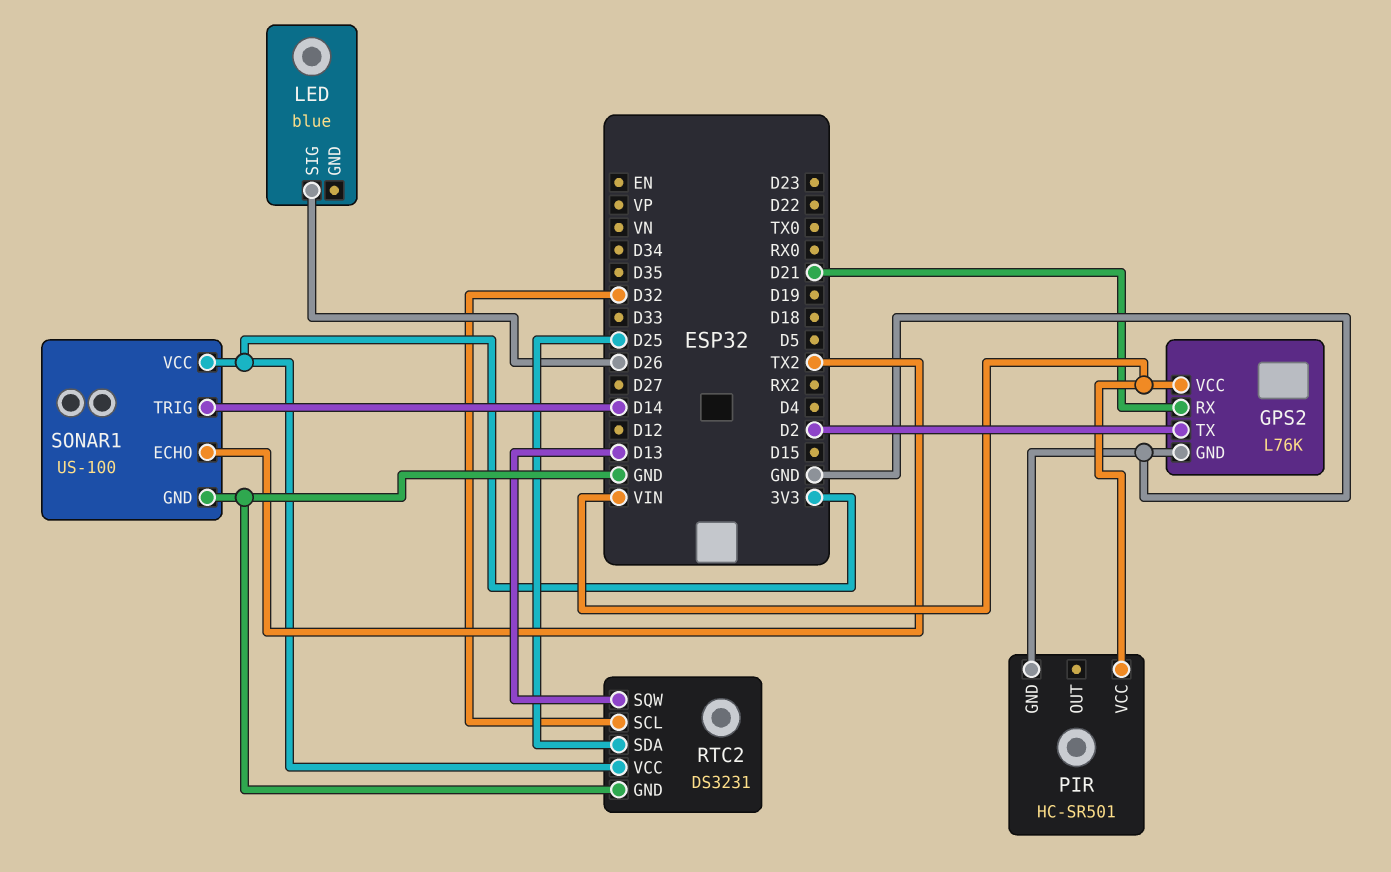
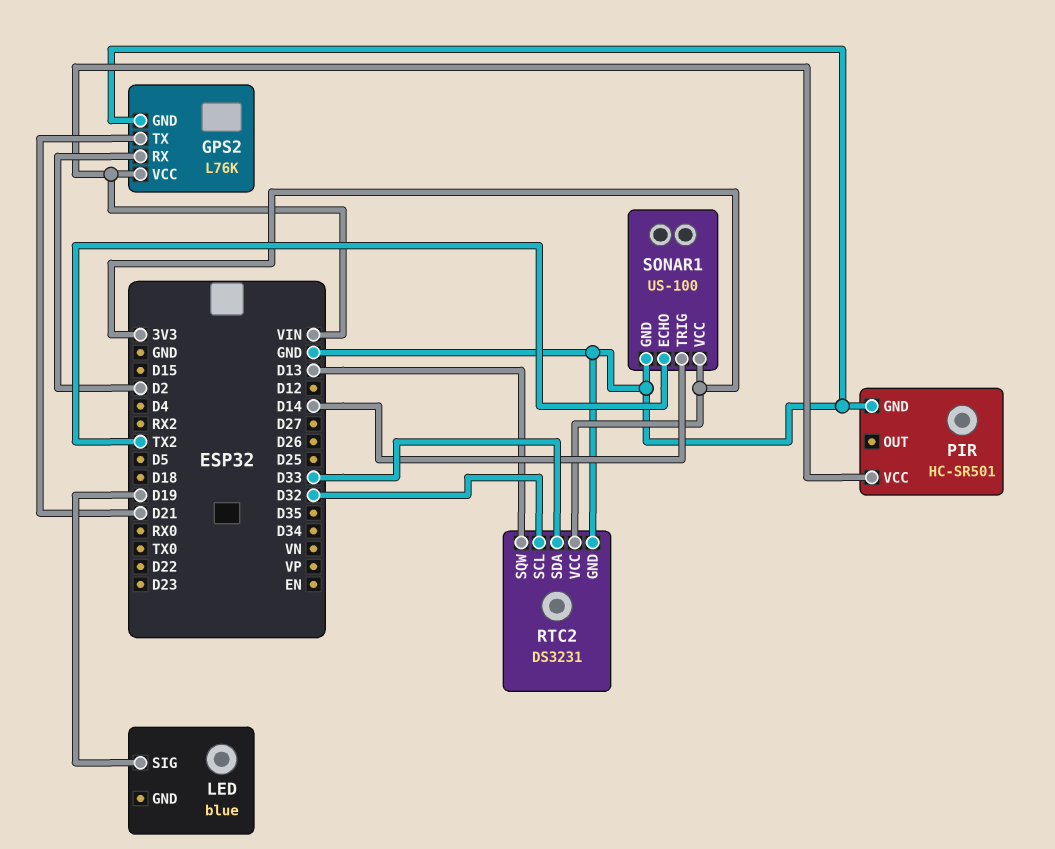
GPS2 pin RX: D21 -> D2
GPS2 pin TX: D2 -> D21
LED pin SIG: D26 -> D19
RTC2 pin SDA: D25 -> D33

